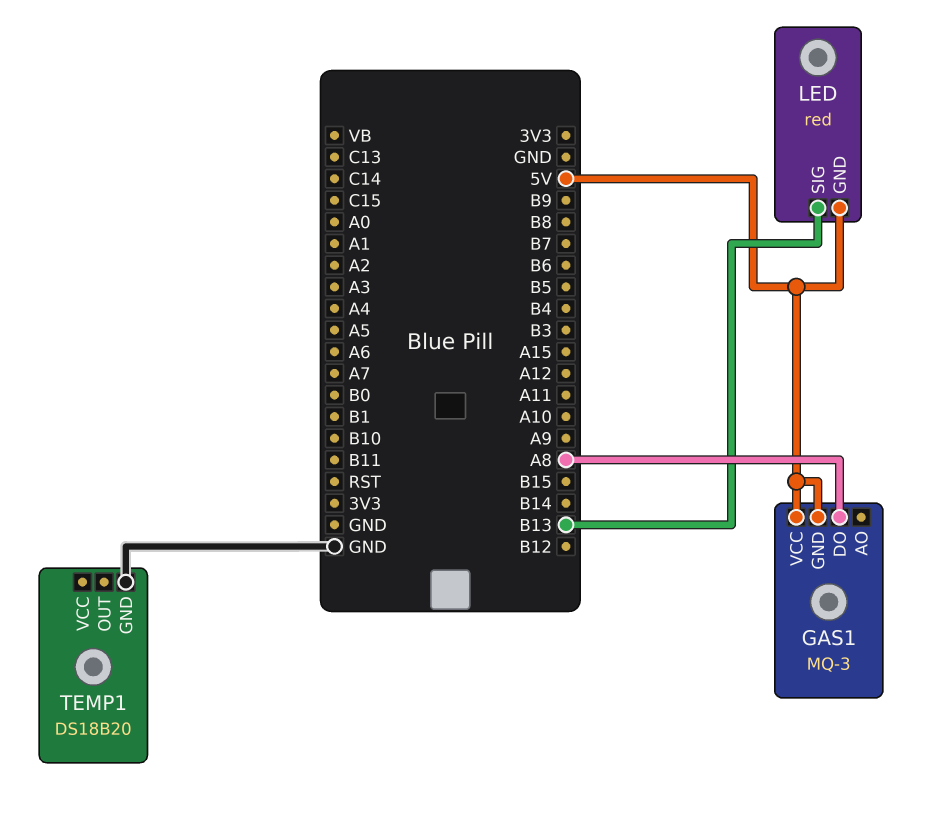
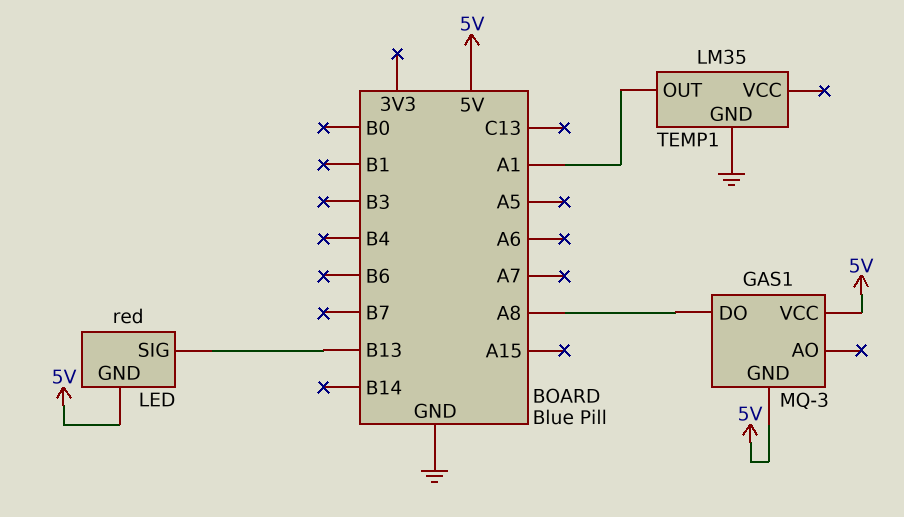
TEMP1: DS18B20 -> LM35
TEMP1 pin OUT: none -> A1

